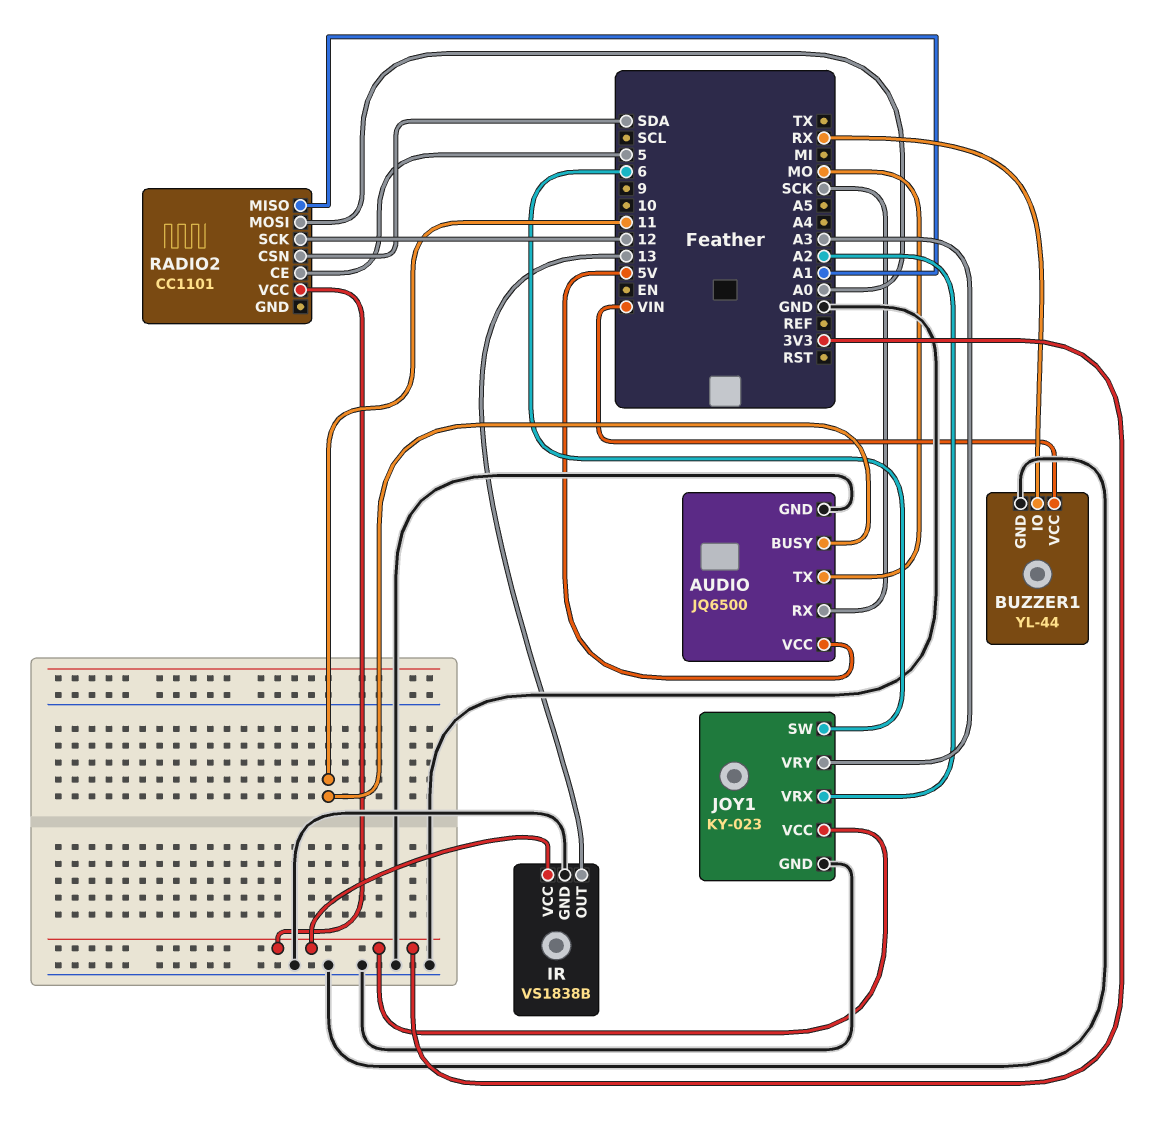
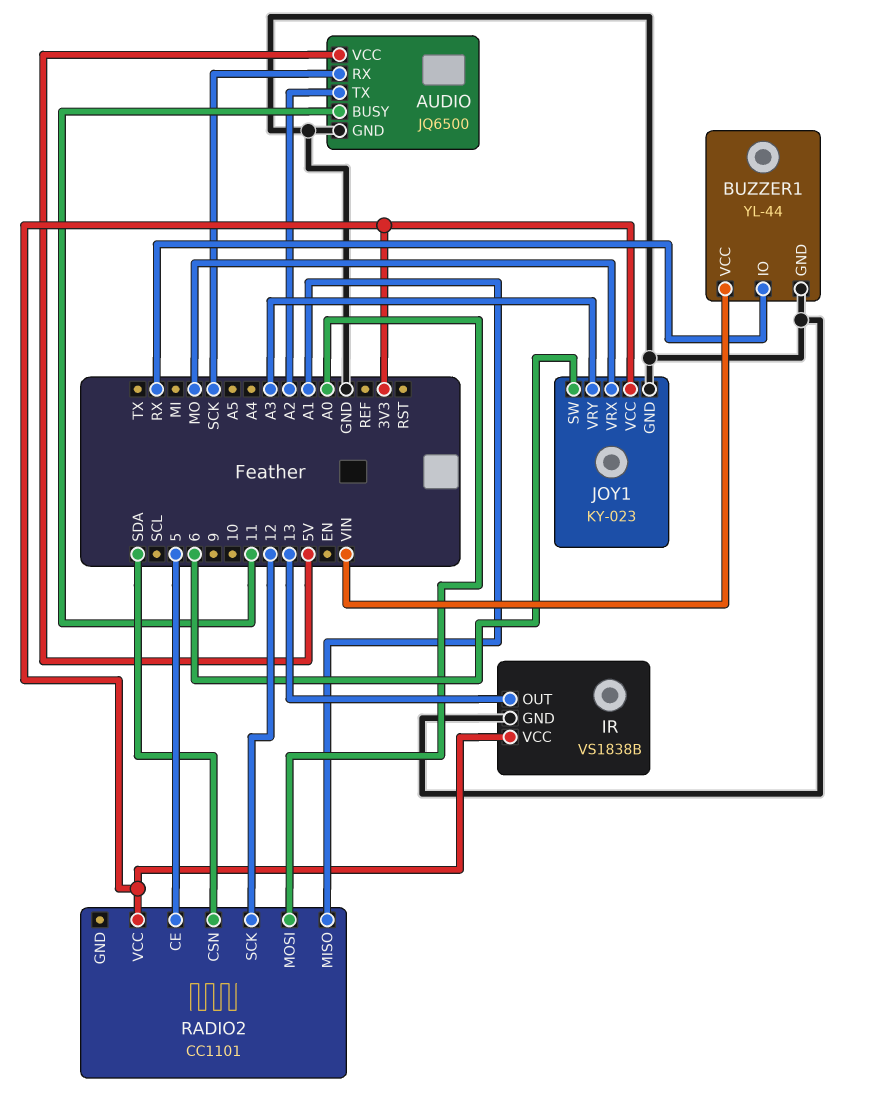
AUDIO pin TX: MO -> A2
JOY1 pin VRX: A2 -> MO

